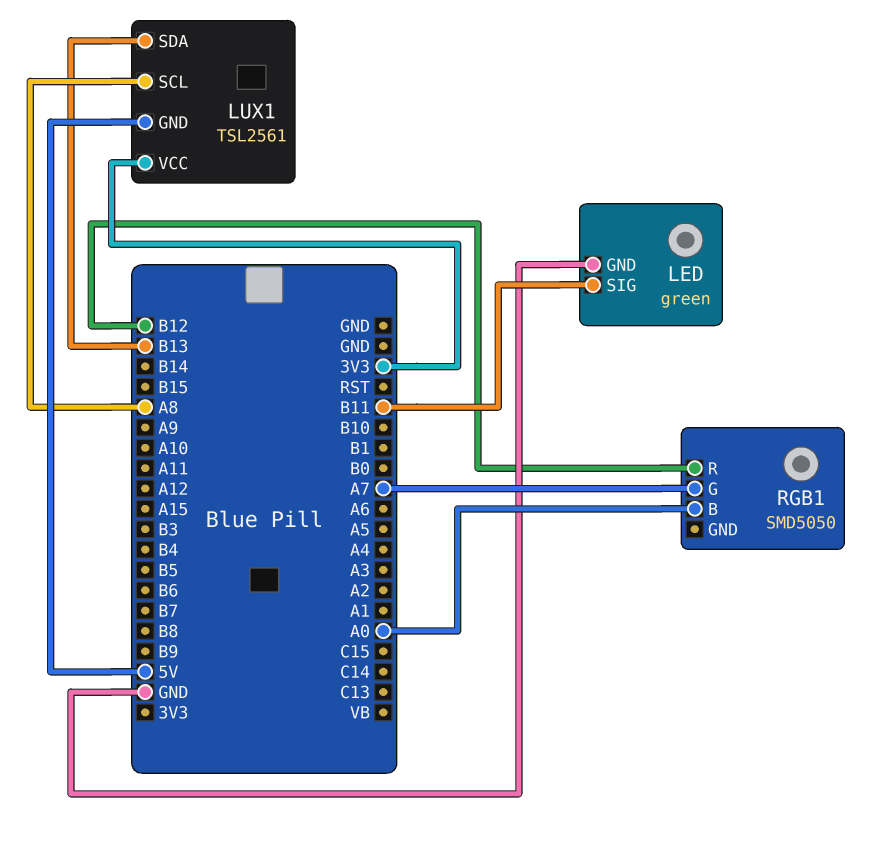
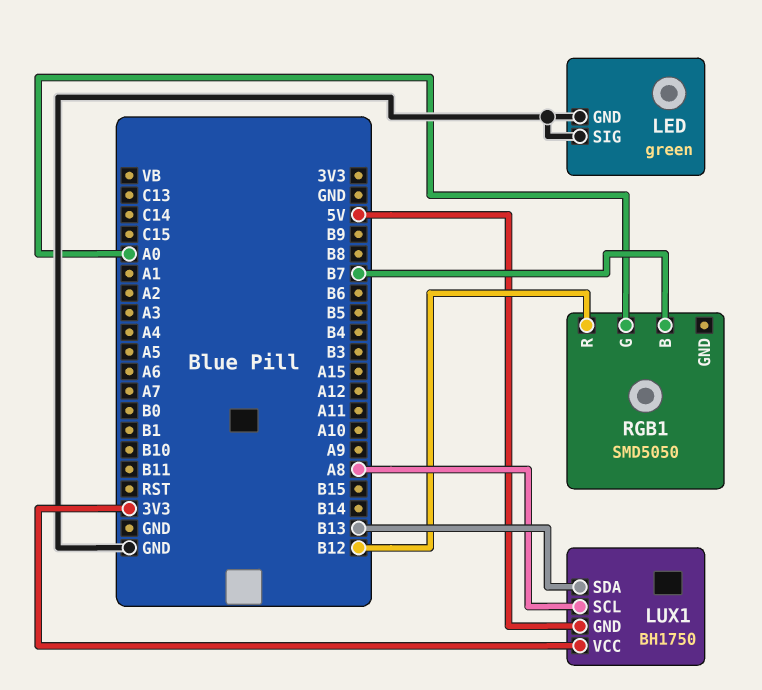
LED pin SIG: B11 -> GND
LUX1: TSL2561 -> BH1750
RGB1 pin B: A0 -> B7
RGB1 pin G: A7 -> A0

